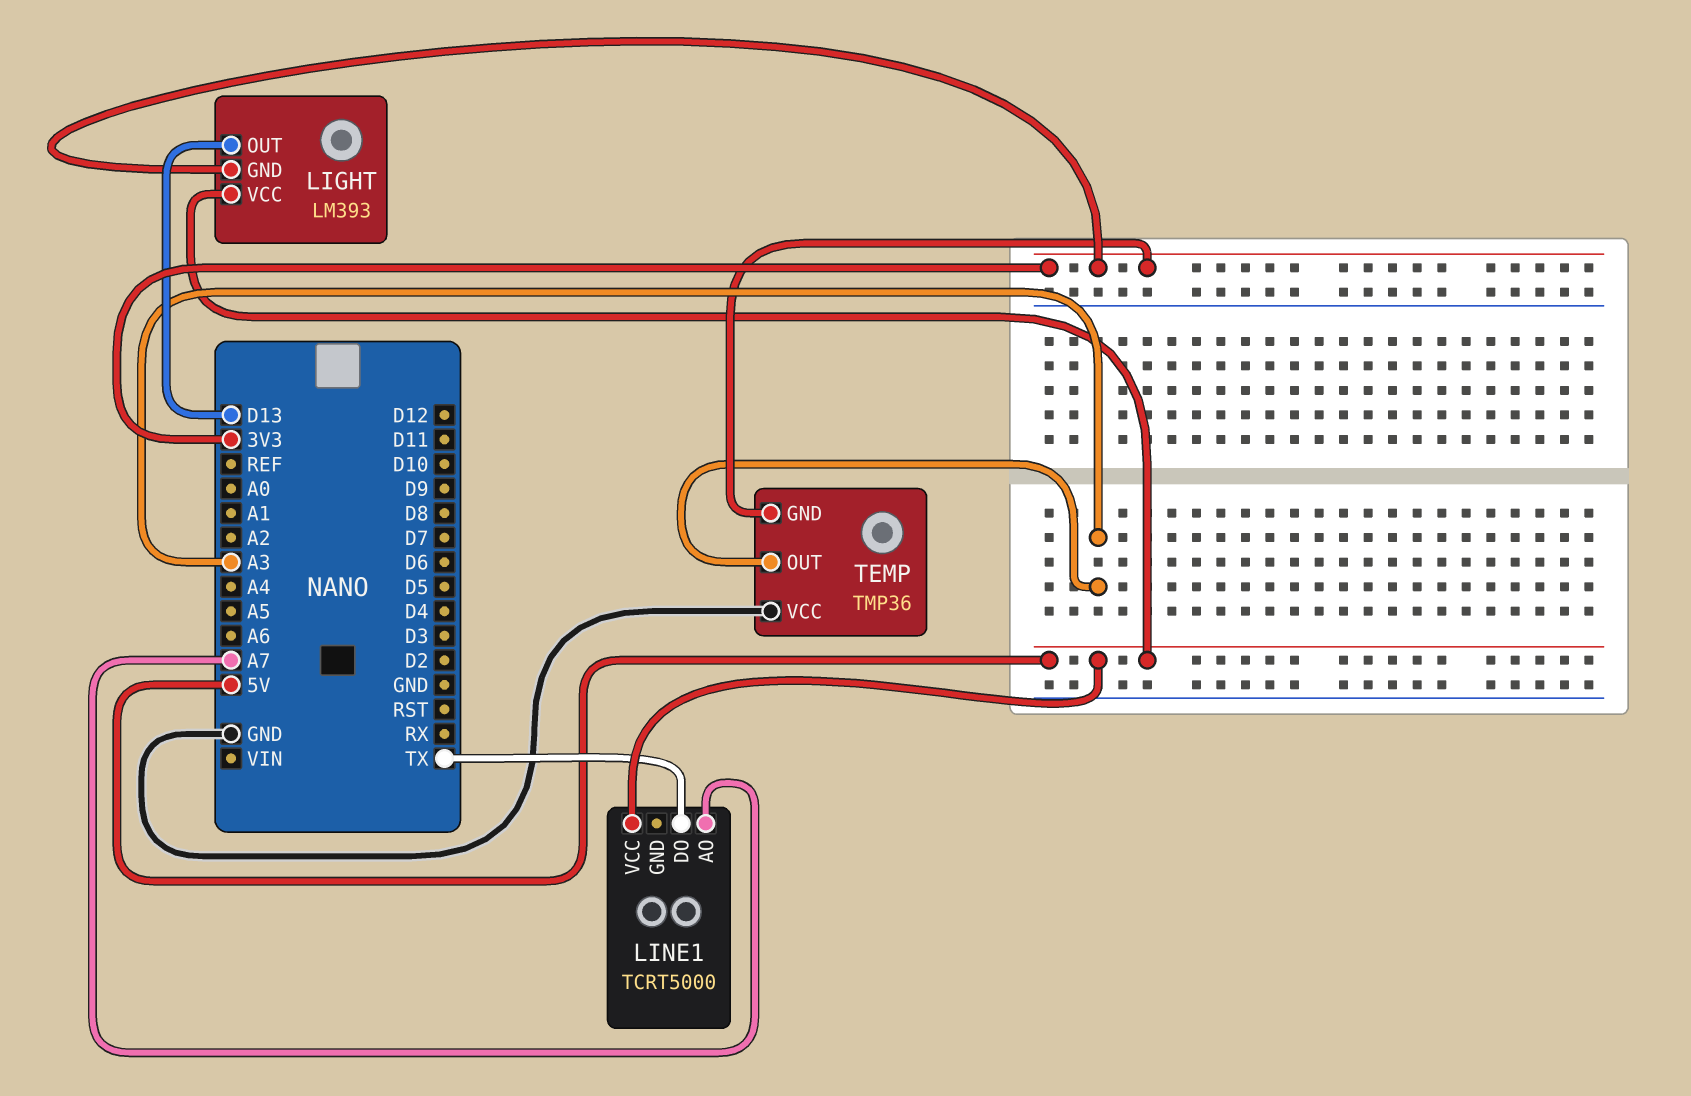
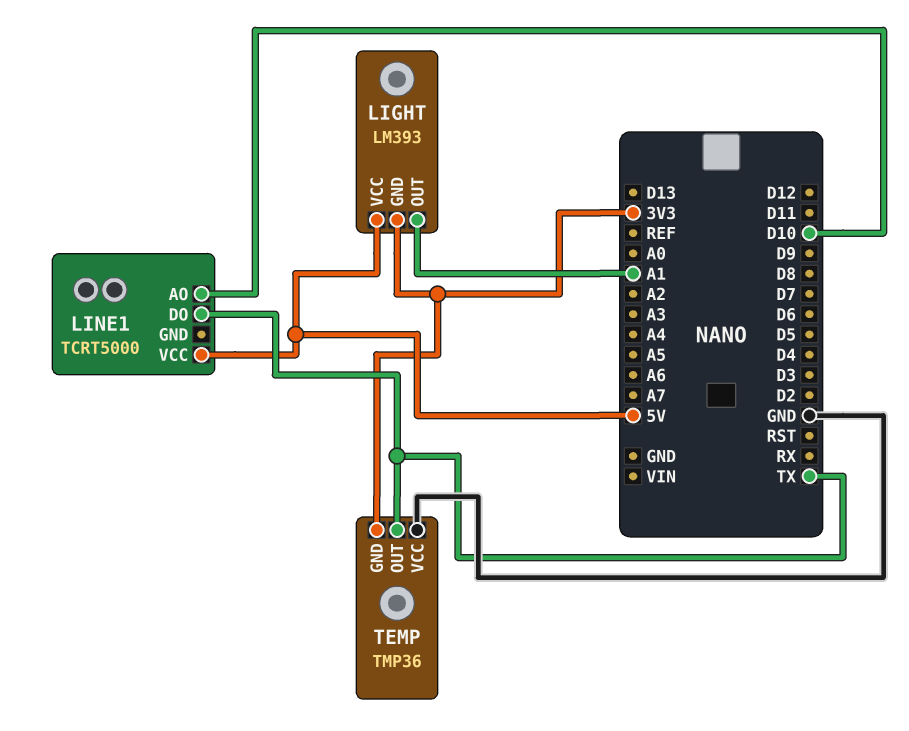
LIGHT pin OUT: D13 -> A1
LINE1 pin AO: A7 -> D10
TEMP pin OUT: A3 -> TX

